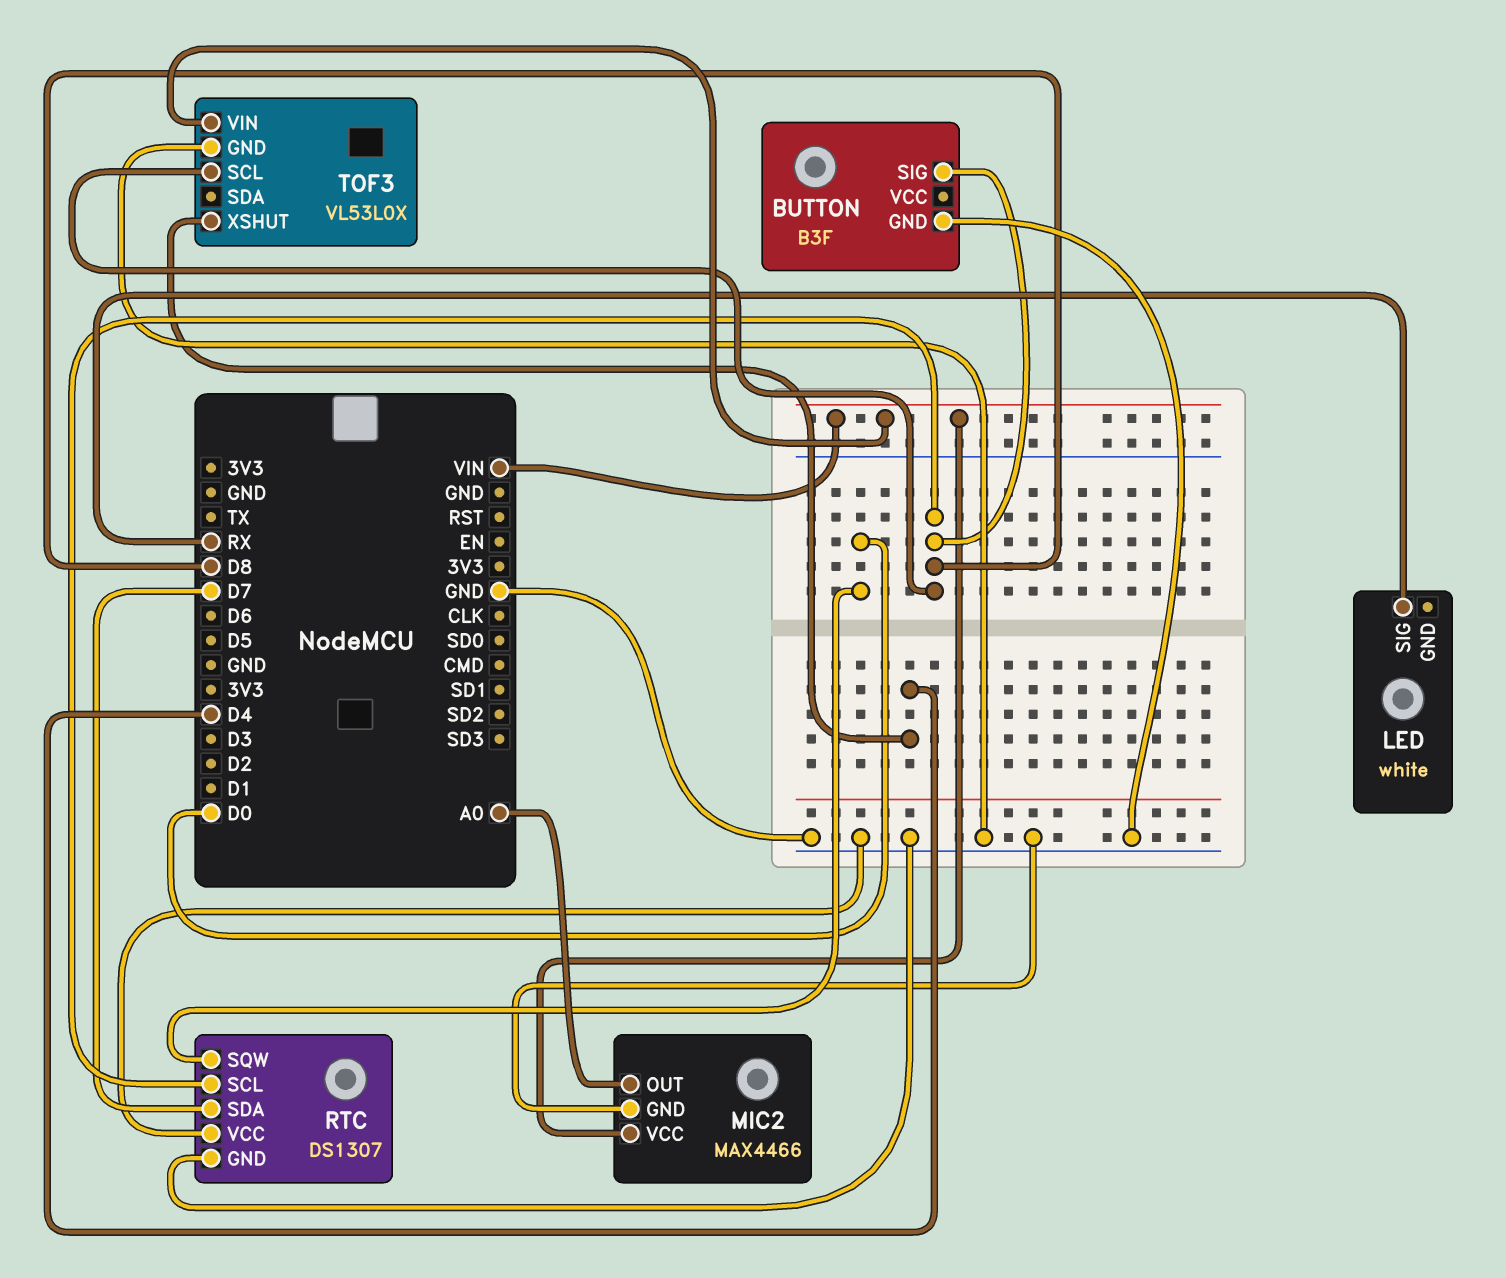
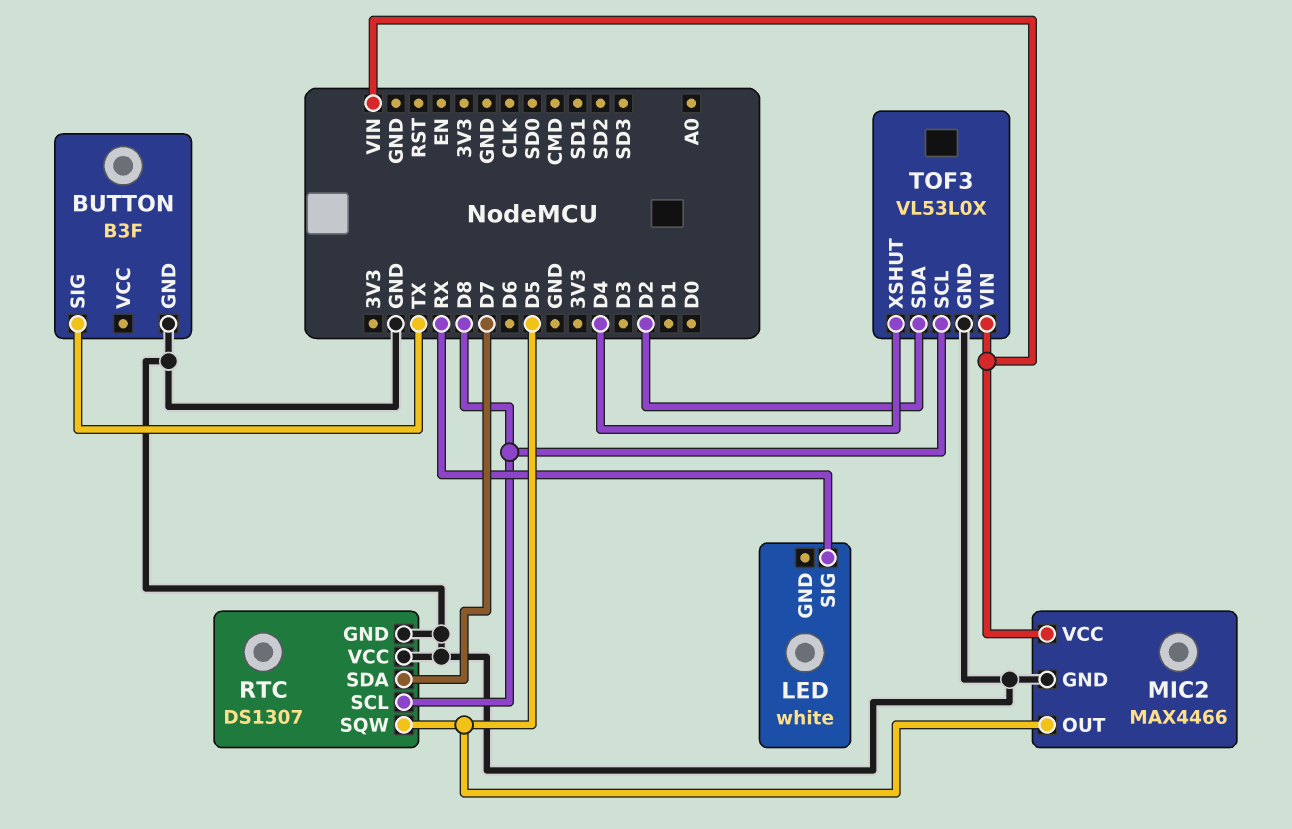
BUTTON pin SIG: D8 -> TX
MIC2 pin OUT: A0 -> D5
RTC pin SQW: D0 -> D5
TOF3 pin SDA: none -> D2

